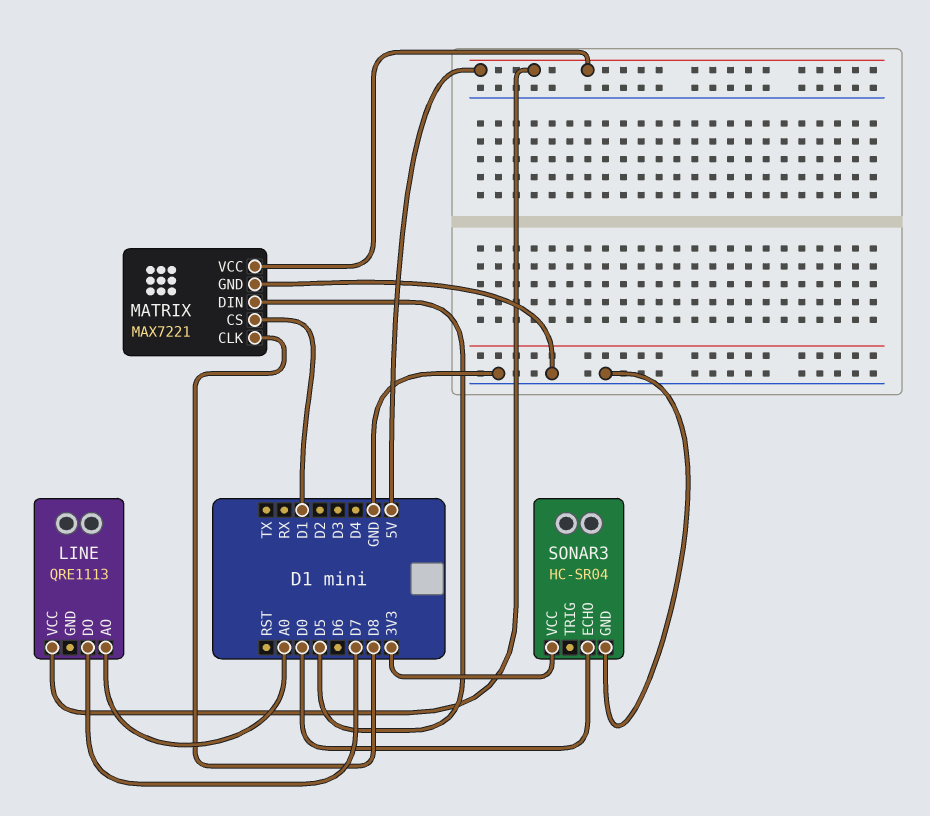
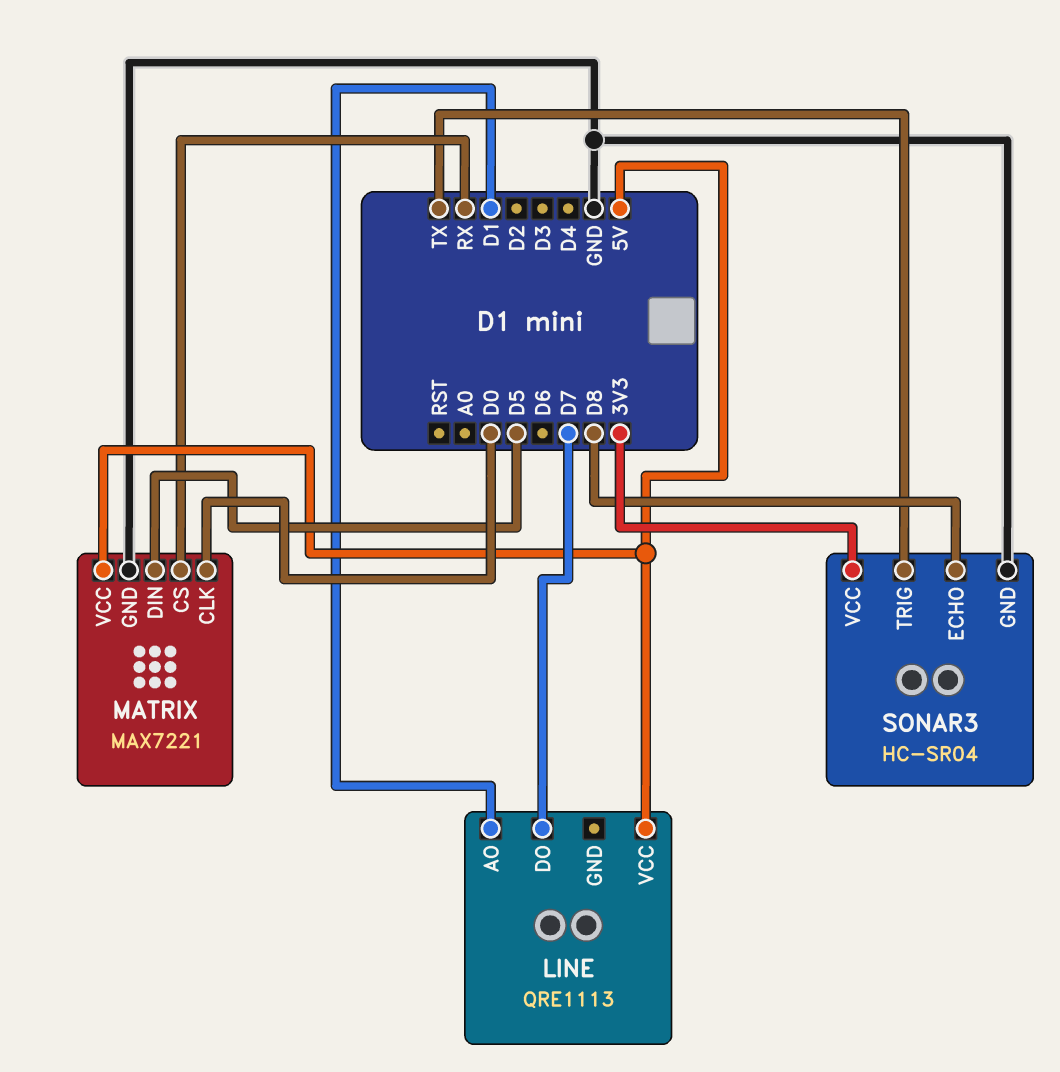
LINE pin AO: A0 -> D1
MATRIX pin CLK: D8 -> D0
MATRIX pin CS: D1 -> RX
SONAR3 pin ECHO: D0 -> D8
SONAR3 pin TRIG: none -> TX

